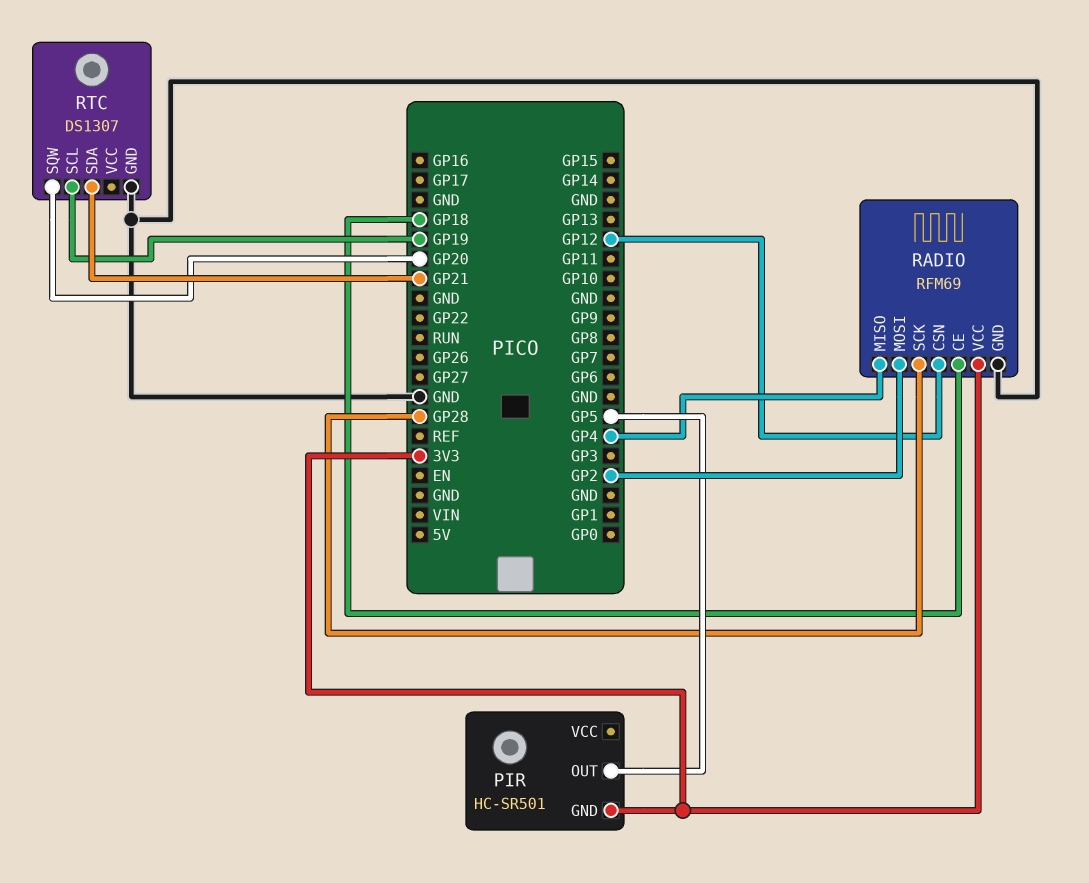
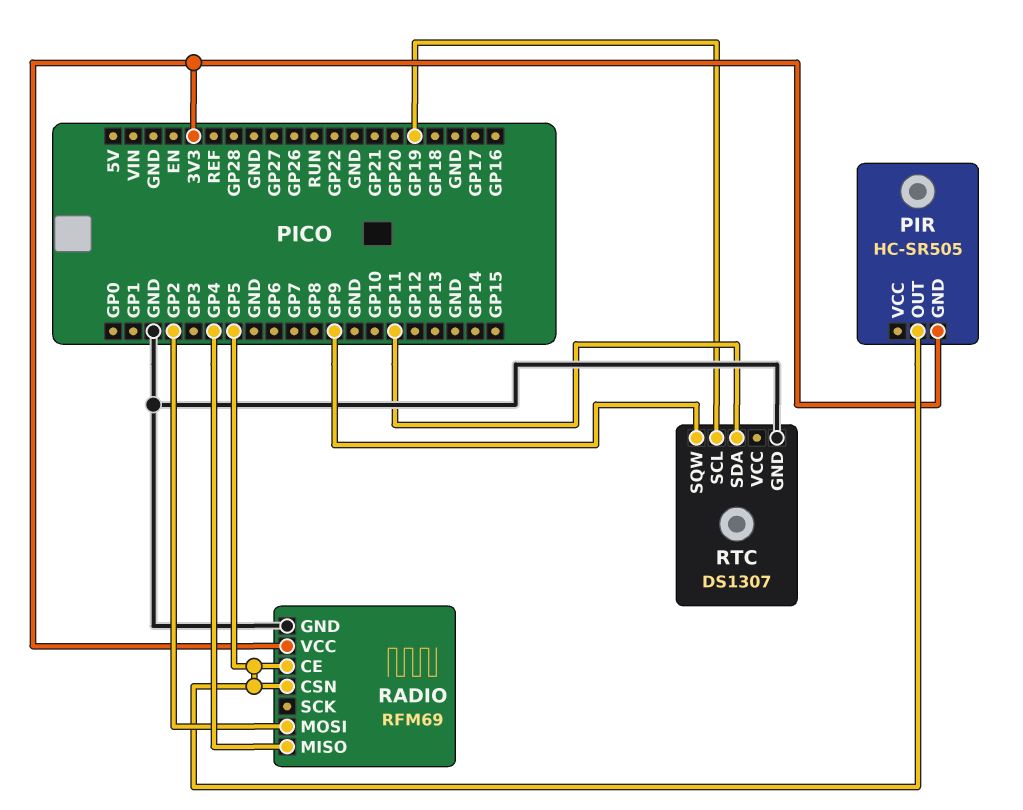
PIR: HC-SR501 -> HC-SR505
RADIO pin CE: GP18 -> GP5
RADIO pin CSN: GP12 -> GP5
RADIO pin SCK: GP28 -> none
RTC pin SDA: GP21 -> GP11
RTC pin SQW: GP20 -> GP9

